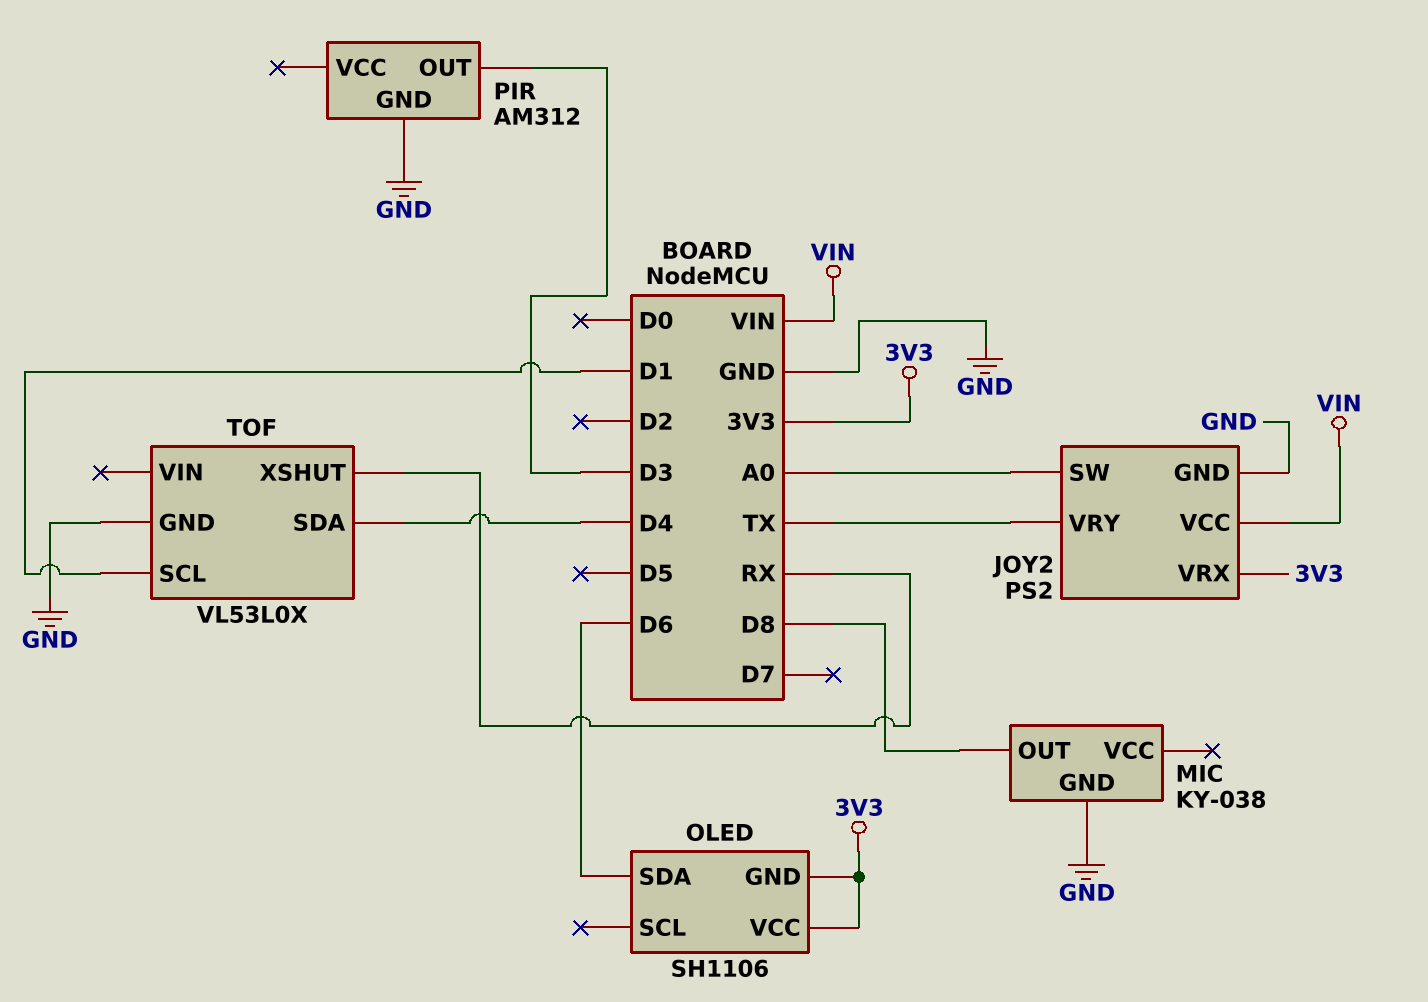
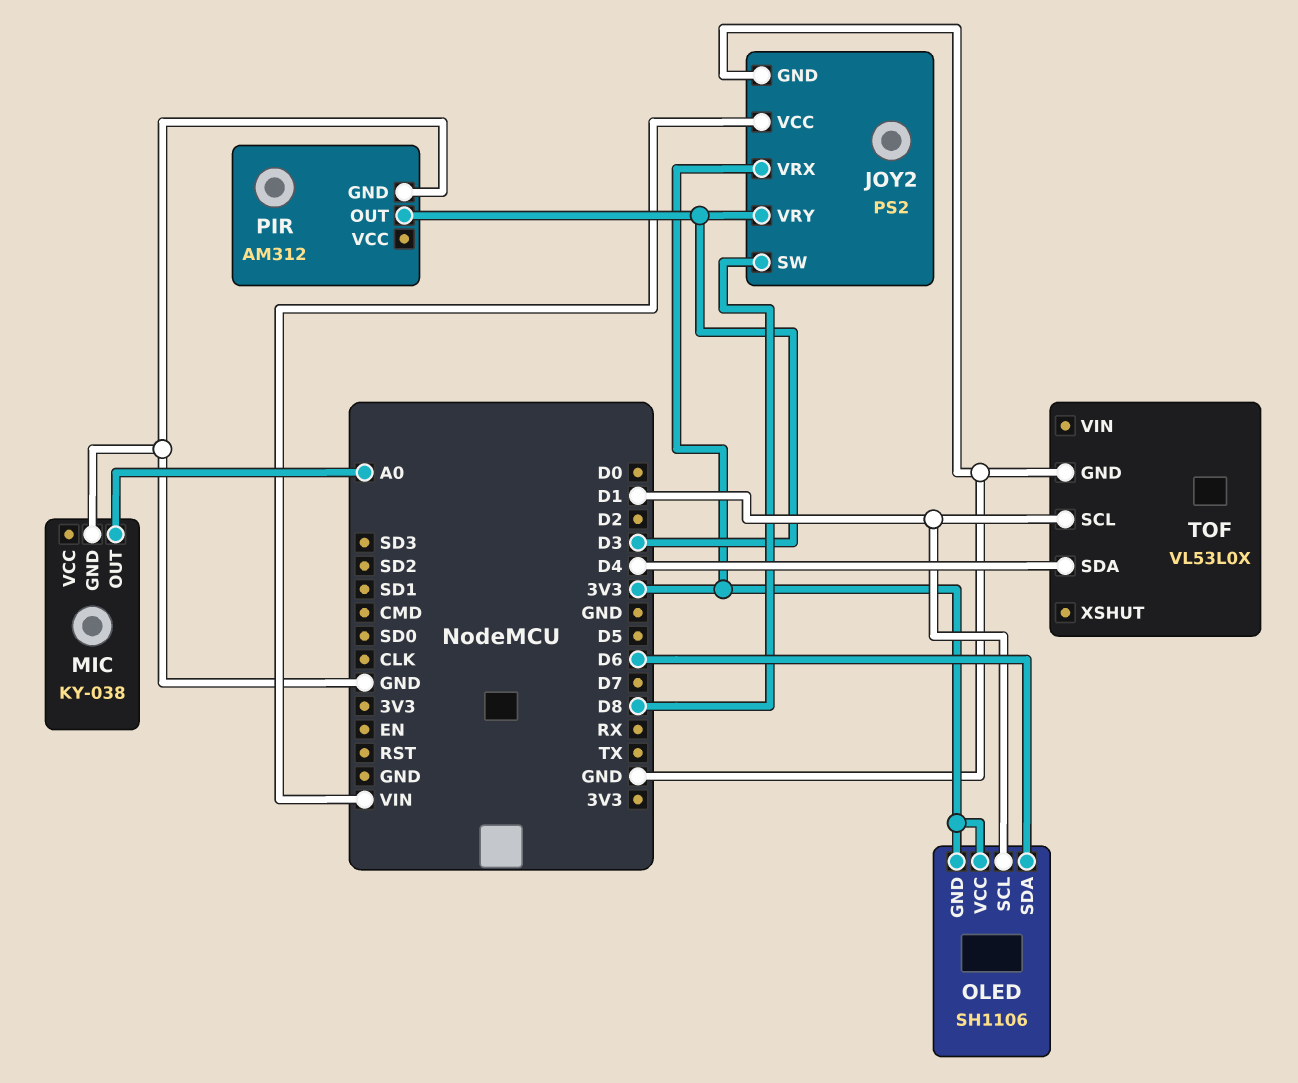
JOY2 pin SW: A0 -> D8
JOY2 pin VRY: TX -> D3
MIC pin OUT: D8 -> A0
OLED pin SCL: none -> D1
TOF pin XSHUT: RX -> none

